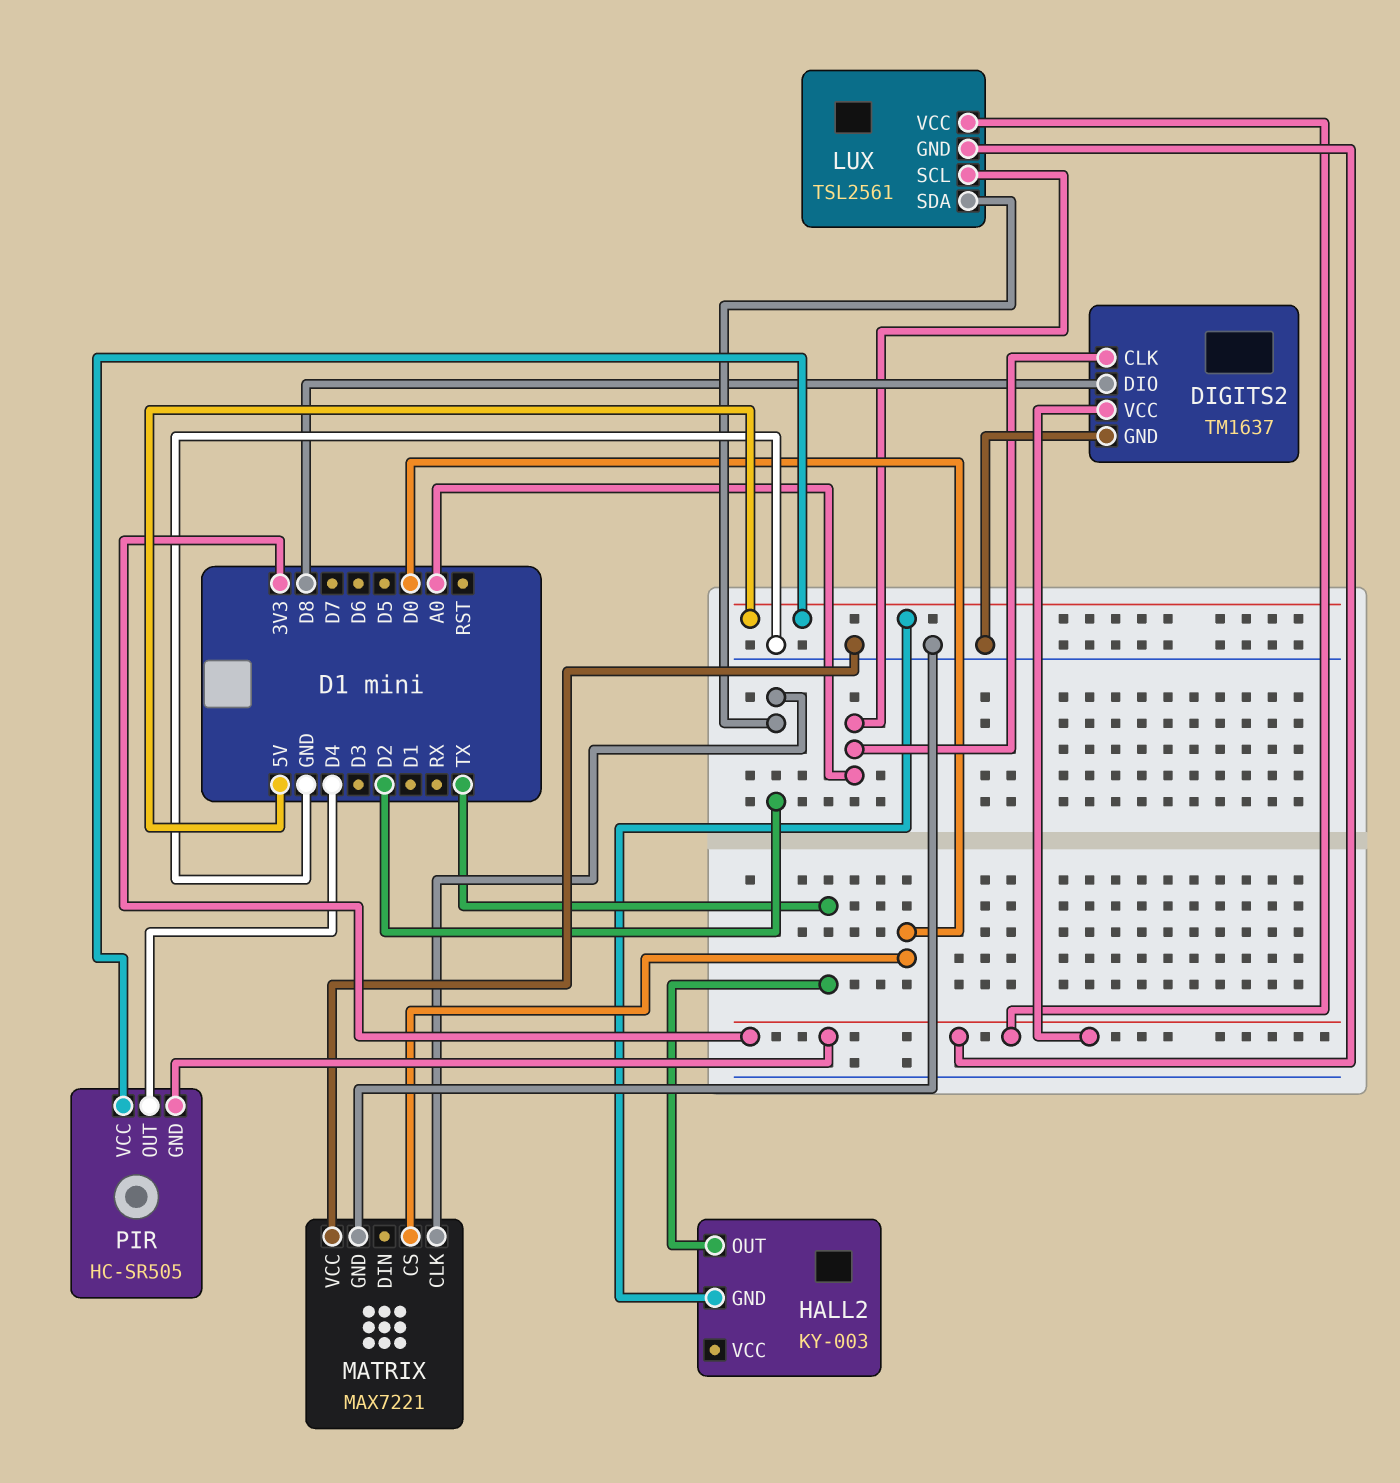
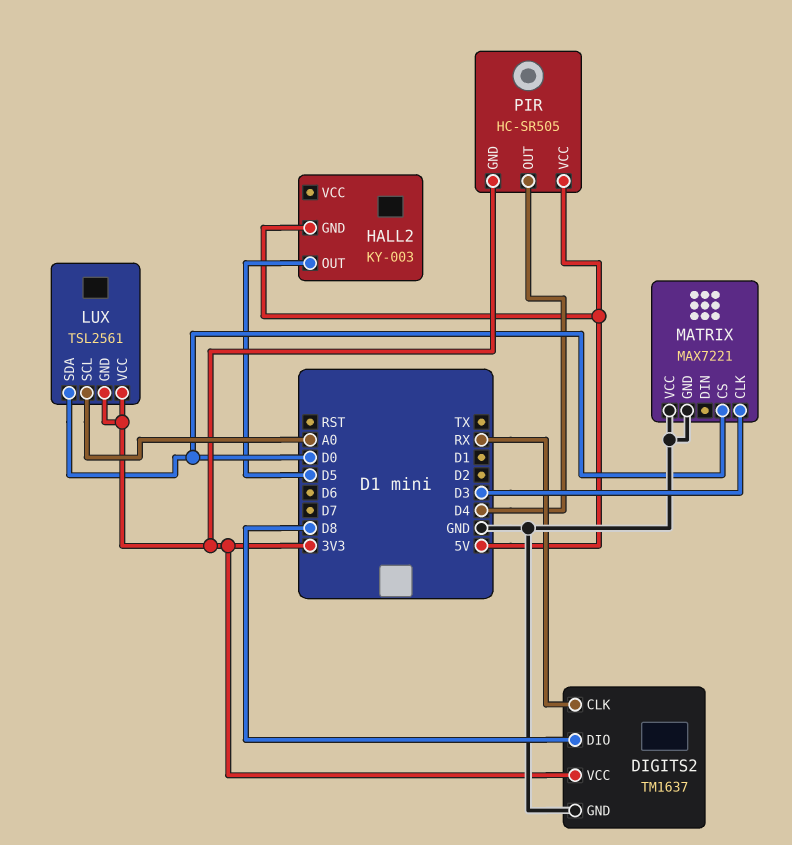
DIGITS2 pin CLK: A0 -> RX
HALL2 pin OUT: TX -> D5
LUX pin SDA: D2 -> D0
MATRIX pin CLK: D2 -> D3

